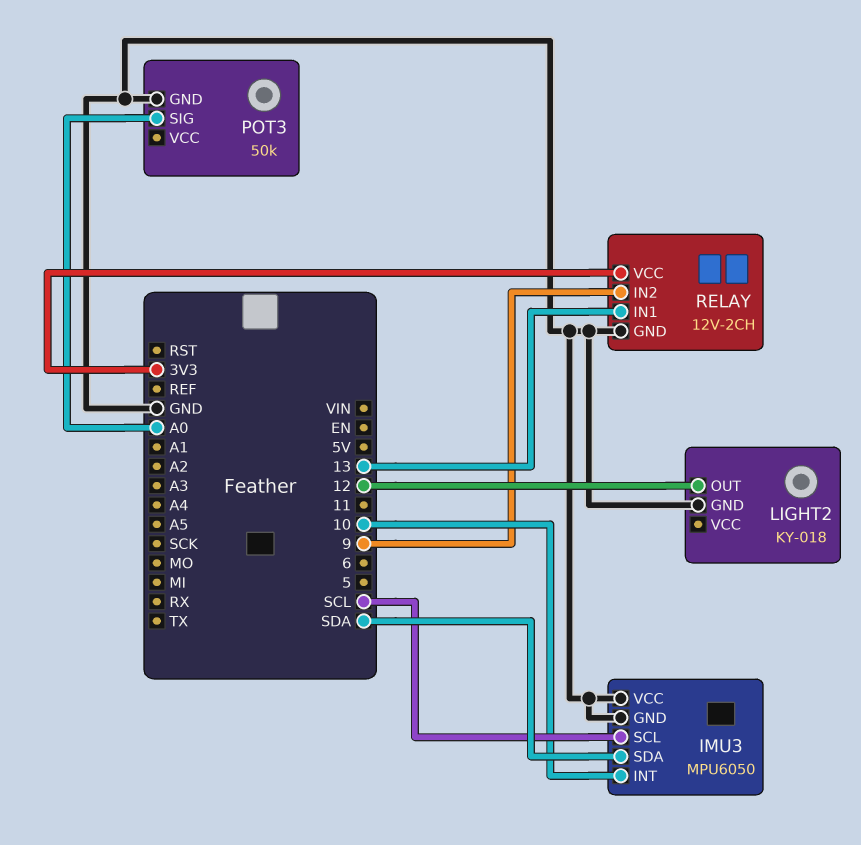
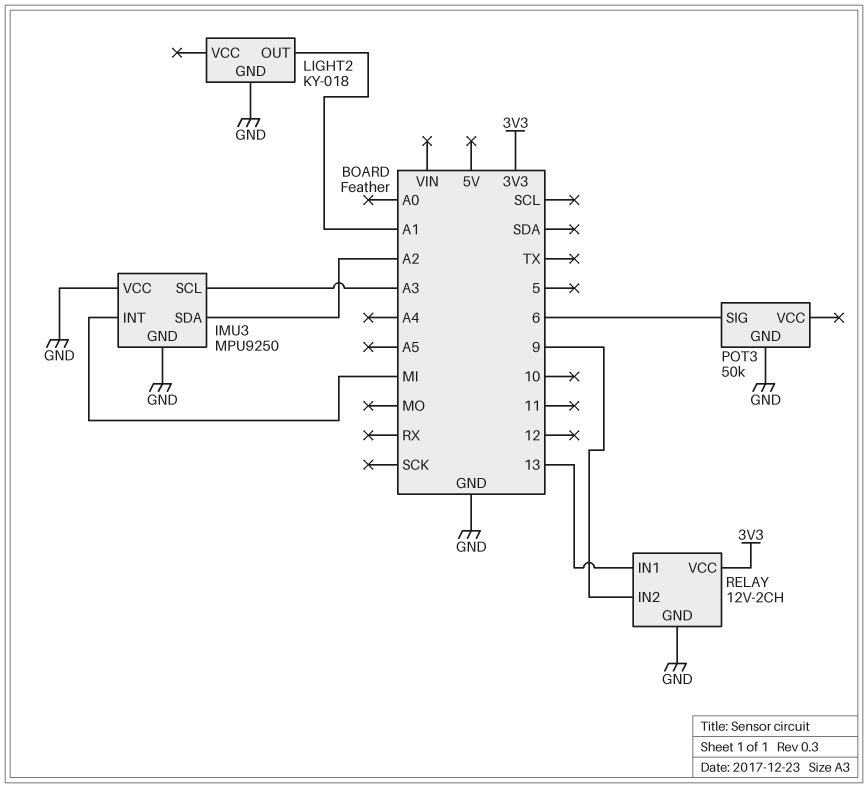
IMU3: MPU6050 -> MPU9250
IMU3 pin INT: 10 -> MI
IMU3 pin SCL: SCL -> A3
IMU3 pin SDA: SDA -> A2
LIGHT2 pin OUT: 12 -> A1
POT3 pin SIG: A0 -> 6

